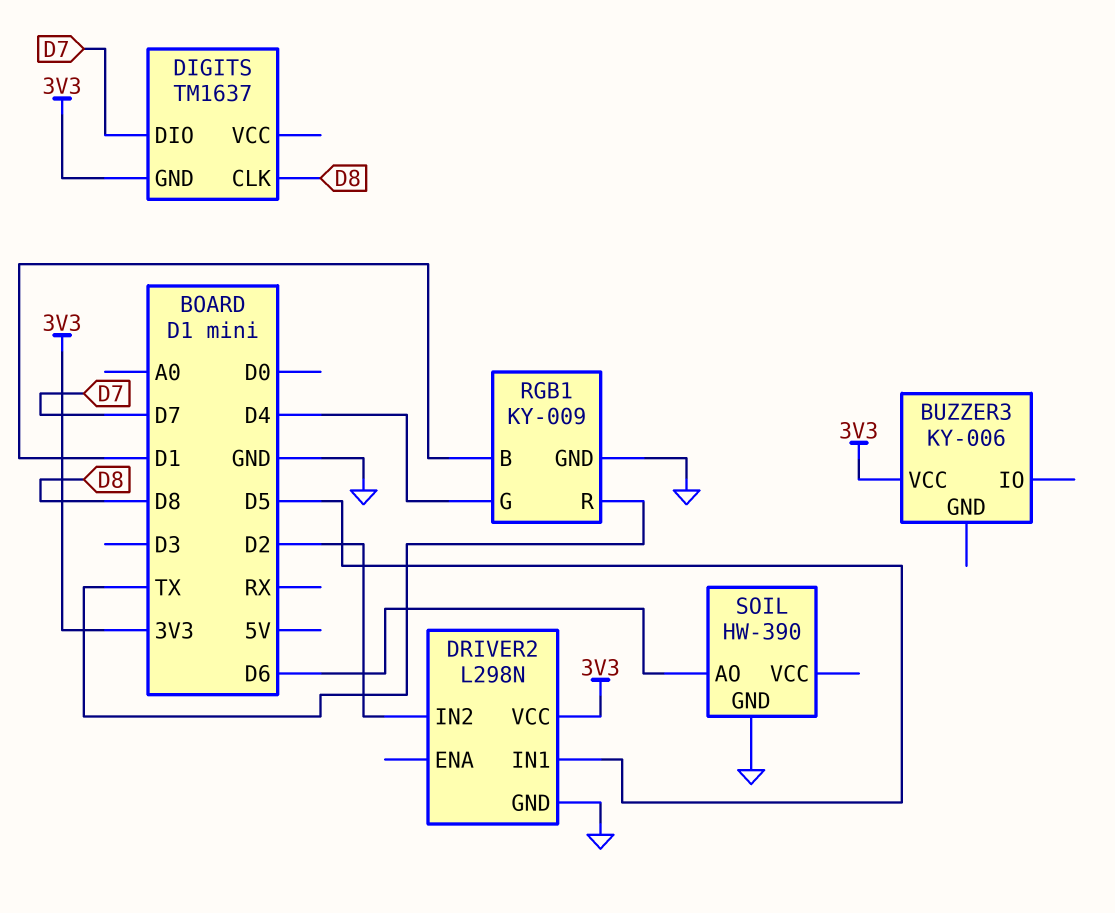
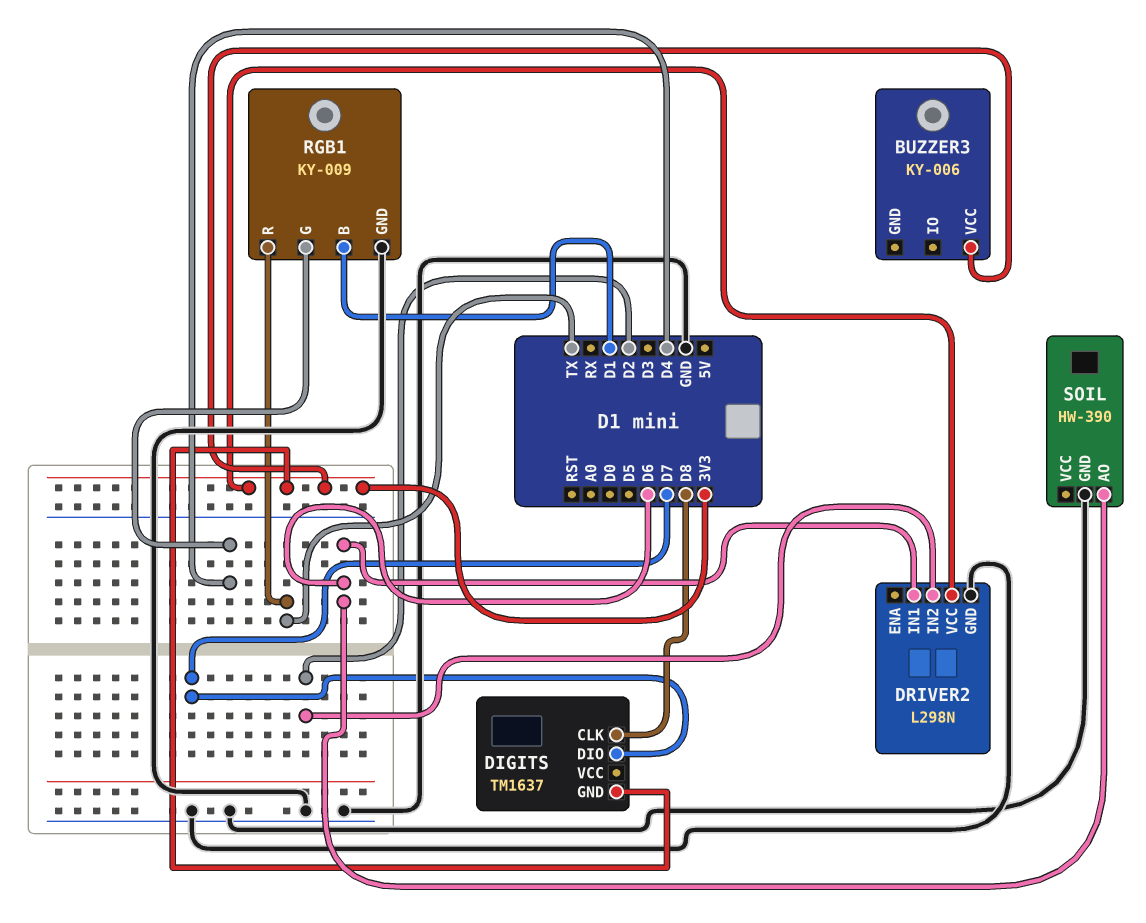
DRIVER2 pin IN1: D5 -> D6

